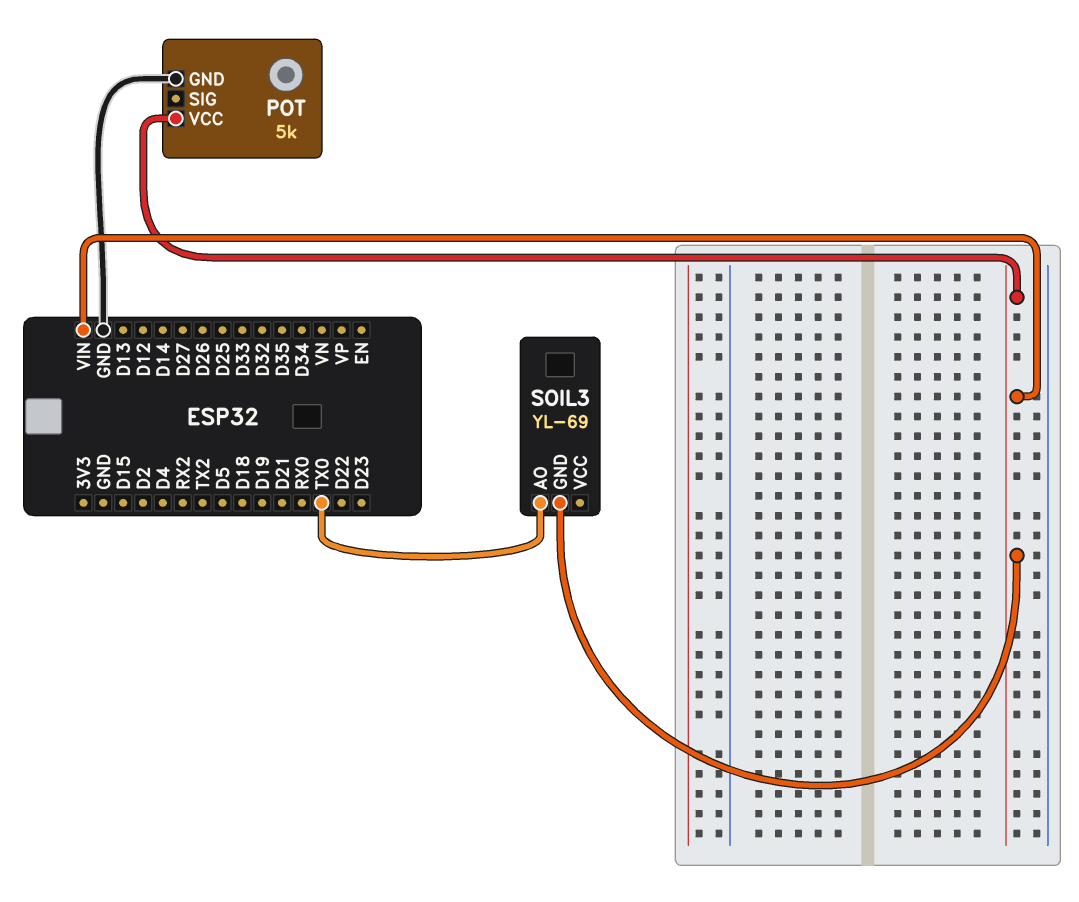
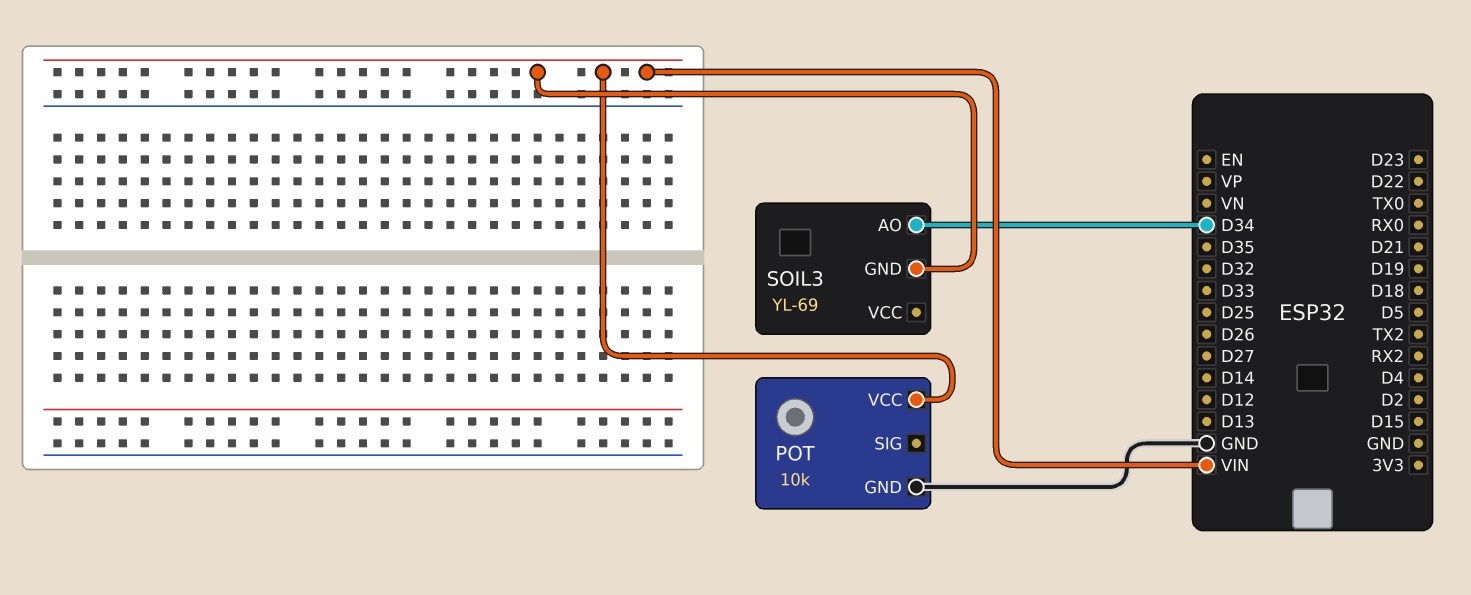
POT: 5k -> 10k
SOIL3 pin AO: TX0 -> D34

